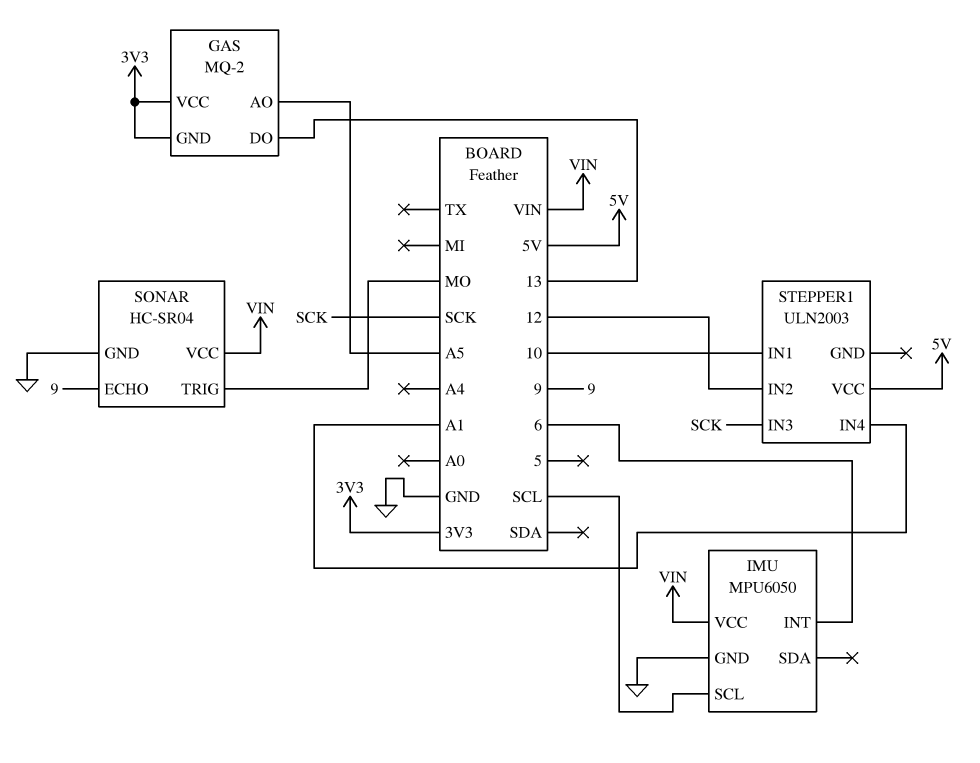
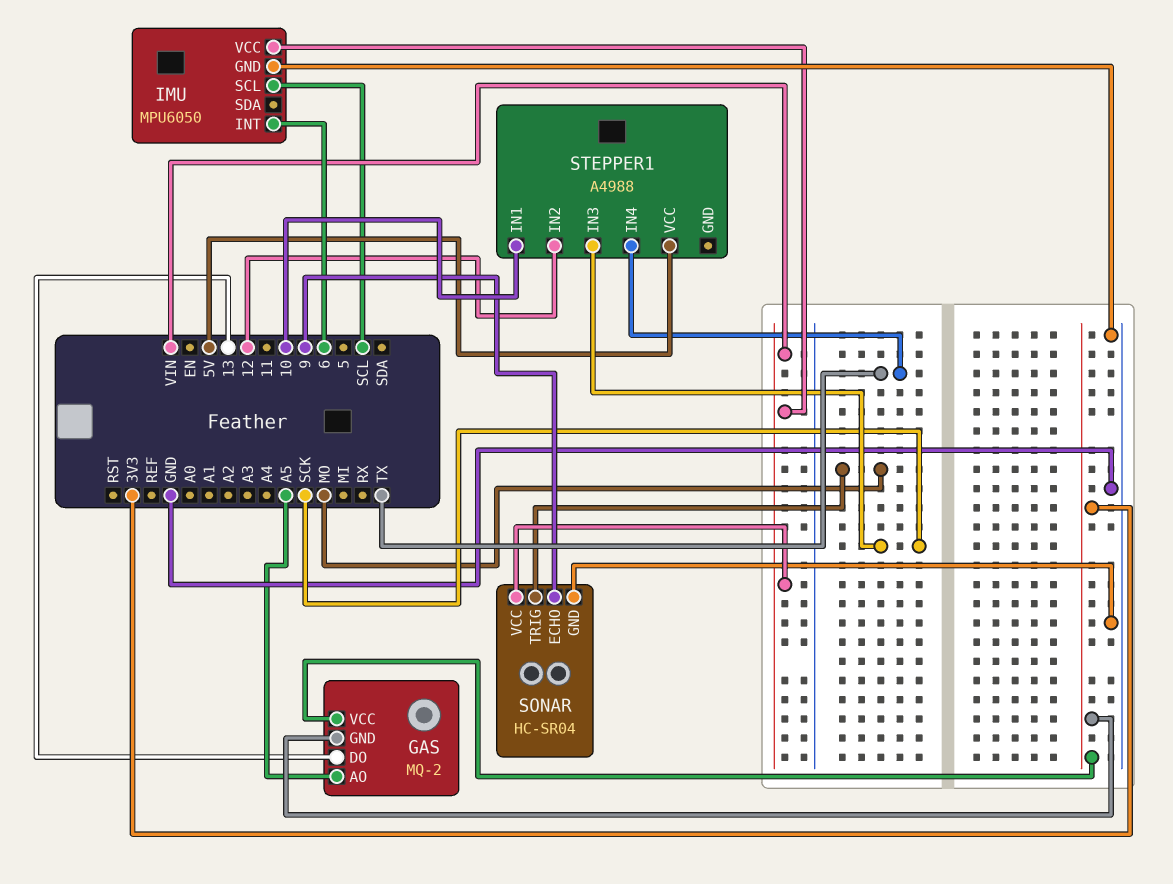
STEPPER1: ULN2003 -> A4988
STEPPER1 pin IN4: A1 -> TX

